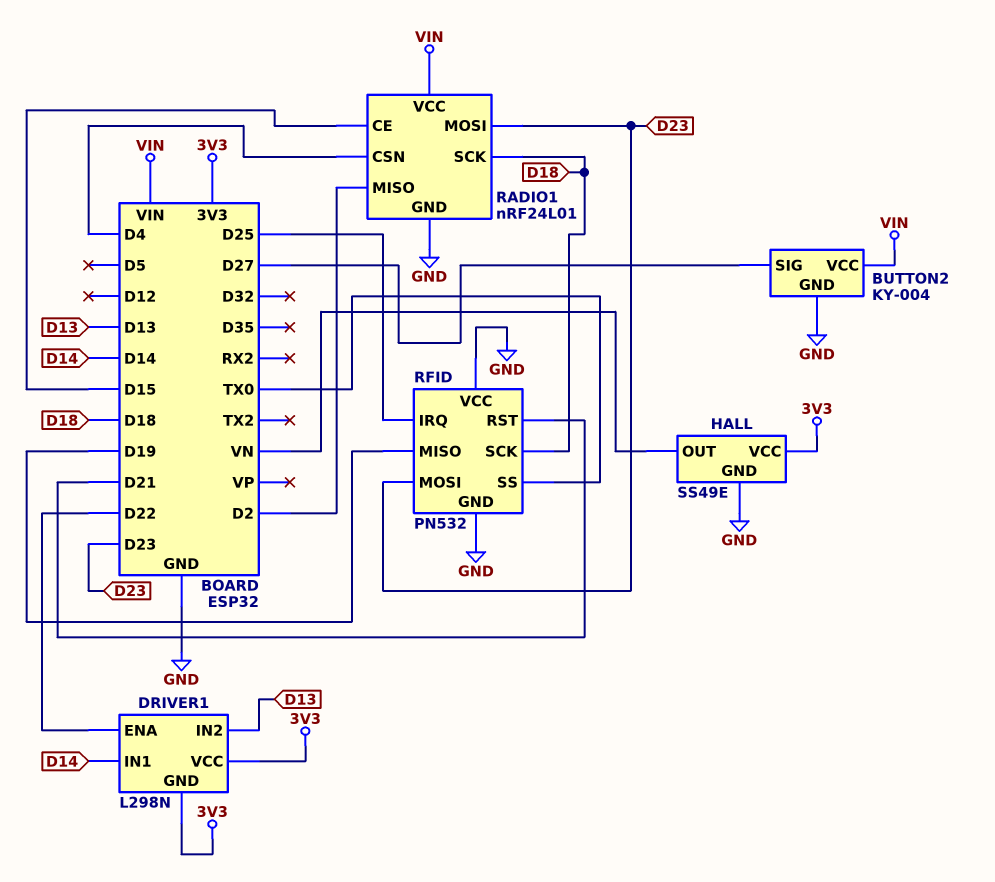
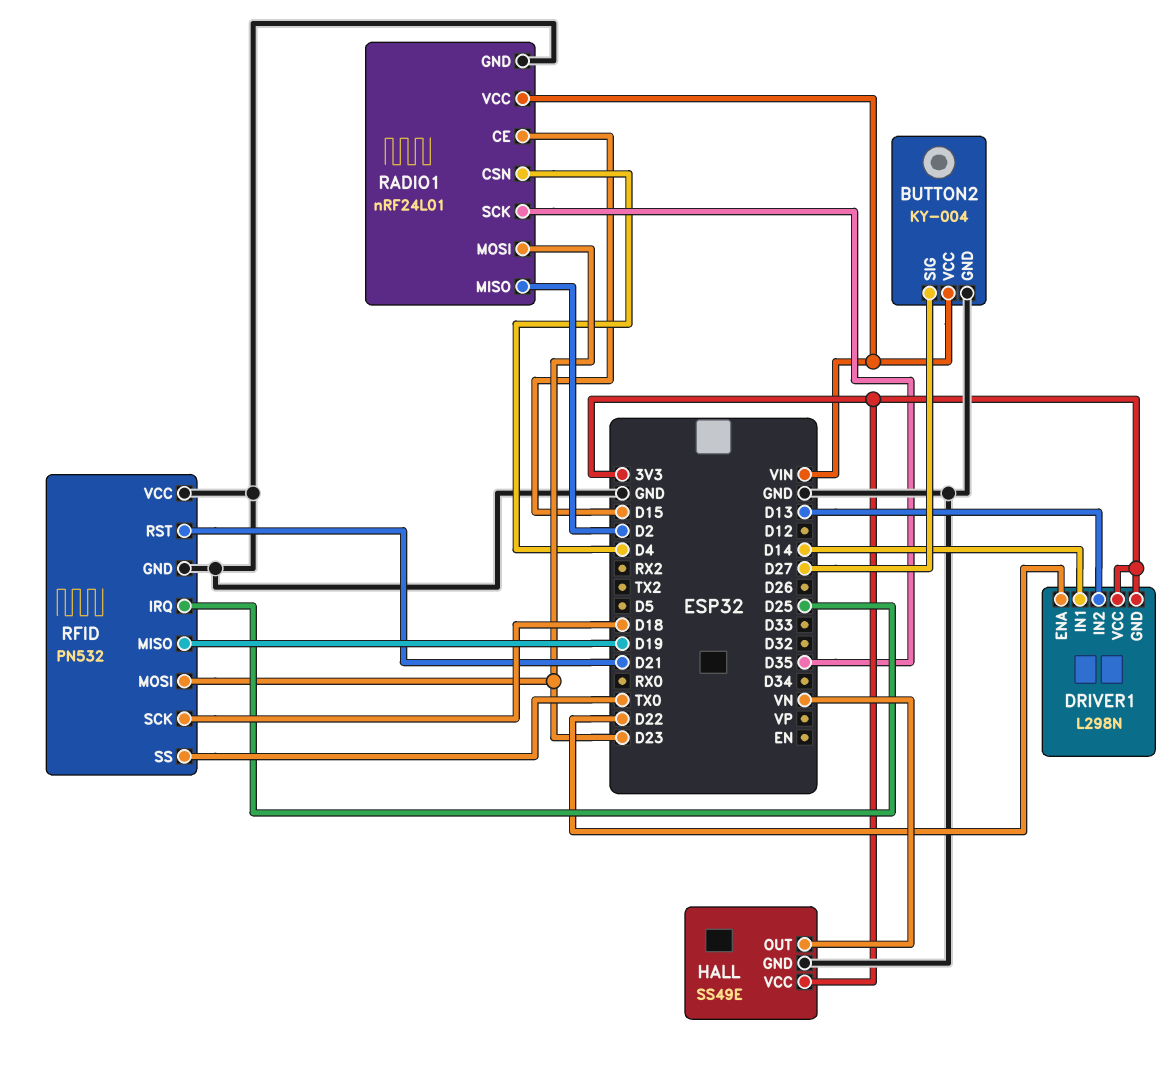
RADIO1 pin SCK: D18 -> D35

